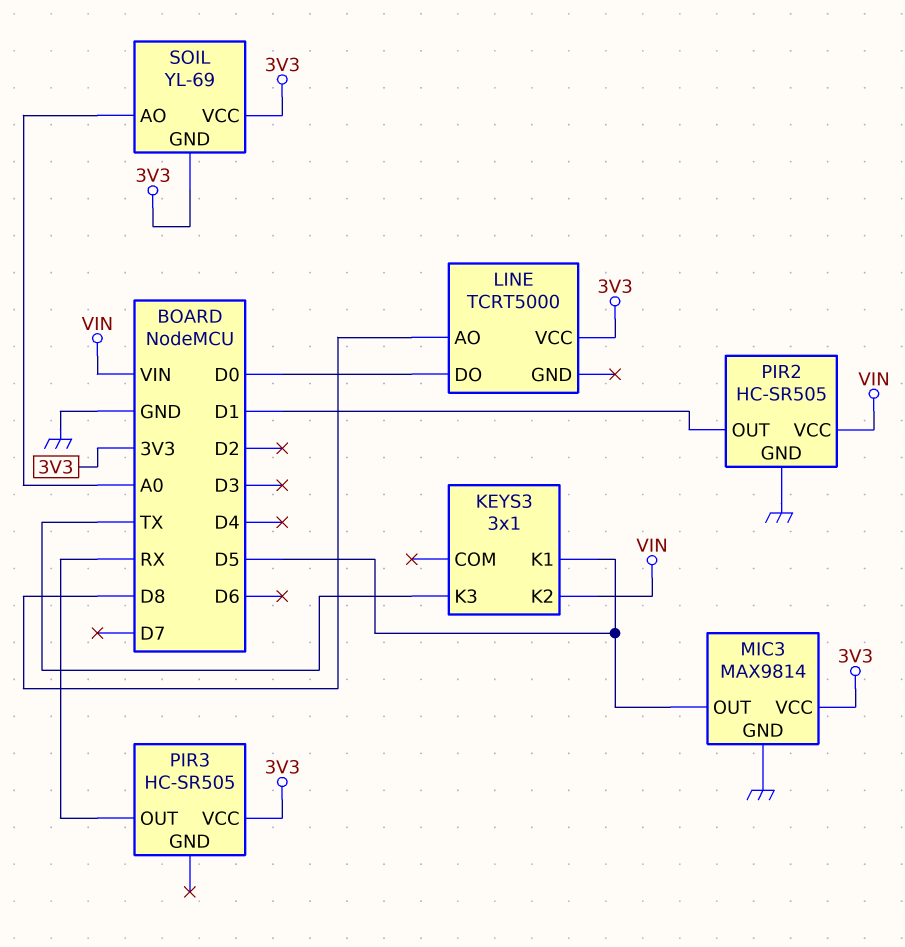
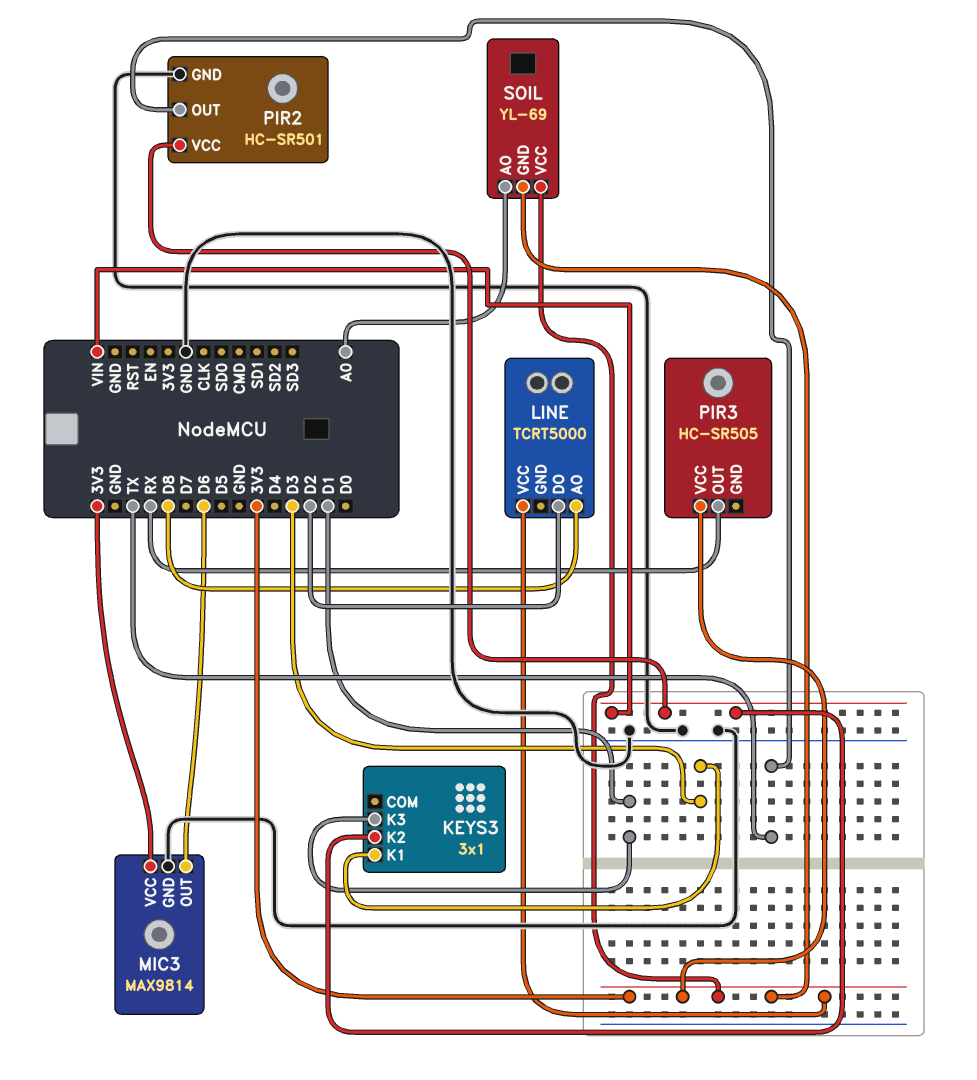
KEYS3 pin K1: D5 -> D3
KEYS3 pin K3: TX -> D1
LINE pin DO: D0 -> D2
MIC3 pin OUT: D5 -> D6
PIR2: HC-SR505 -> HC-SR501
PIR2 pin OUT: D1 -> TX

